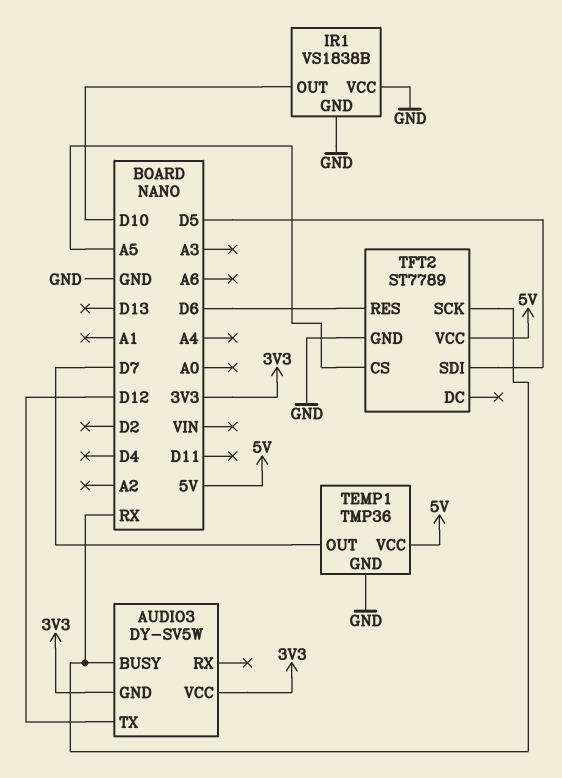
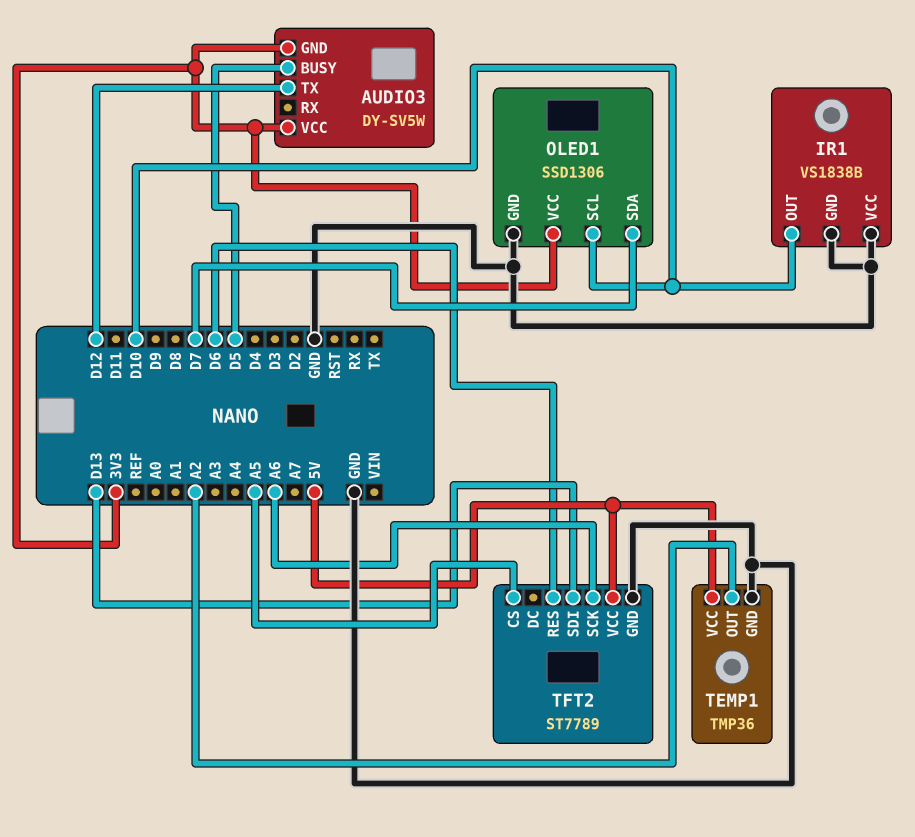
AUDIO3 pin BUSY: RX -> D5
OLED1: none -> SSD1306
OLED1 pin GND: none -> GND
OLED1 pin SCL: none -> D10
OLED1 pin SDA: none -> D7
OLED1 pin VCC: none -> 3V3
TEMP1 pin OUT: D7 -> A2
TFT2 pin SCK: RX -> A6
TFT2 pin SDI: D5 -> D13

